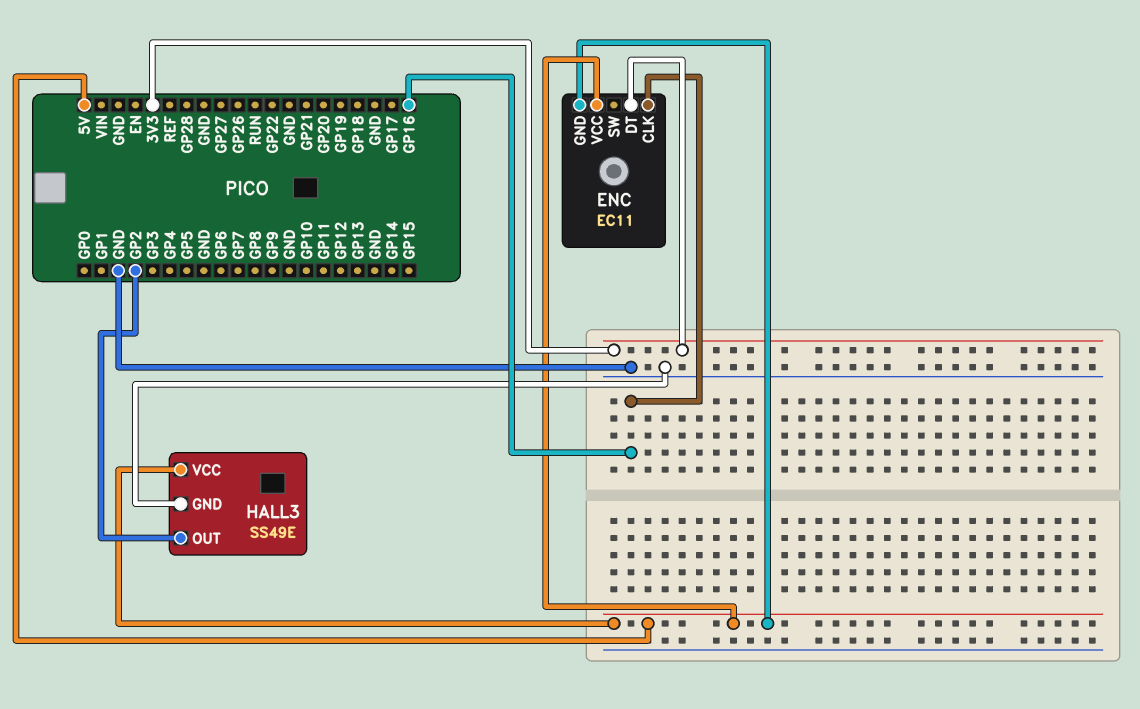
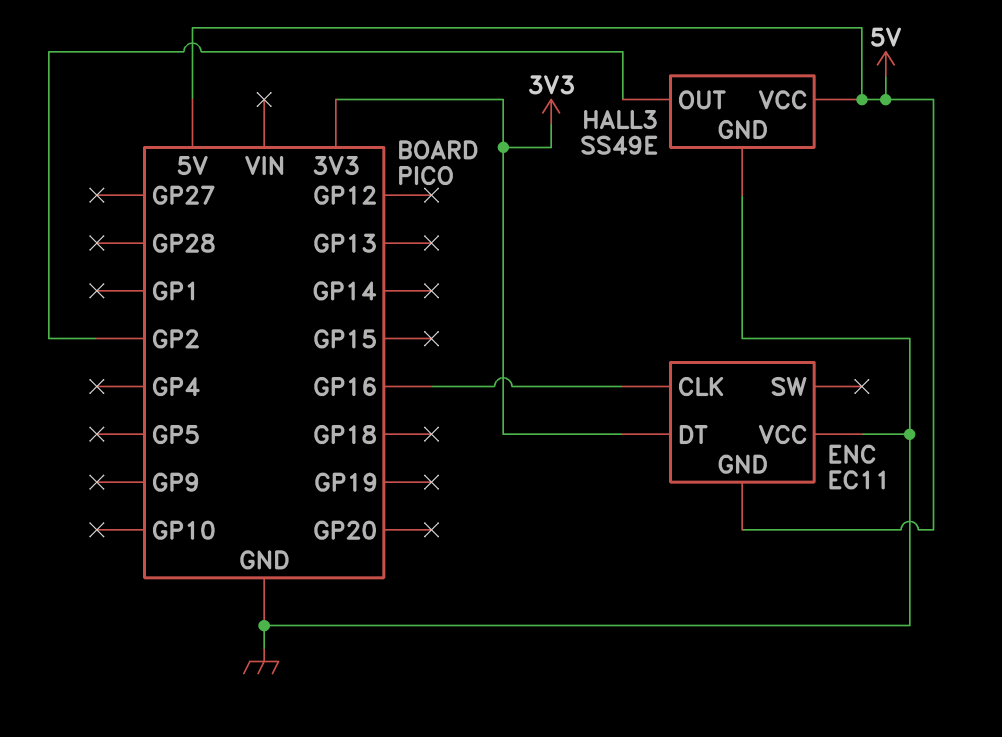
ENC pin VCC: 5V -> GND

